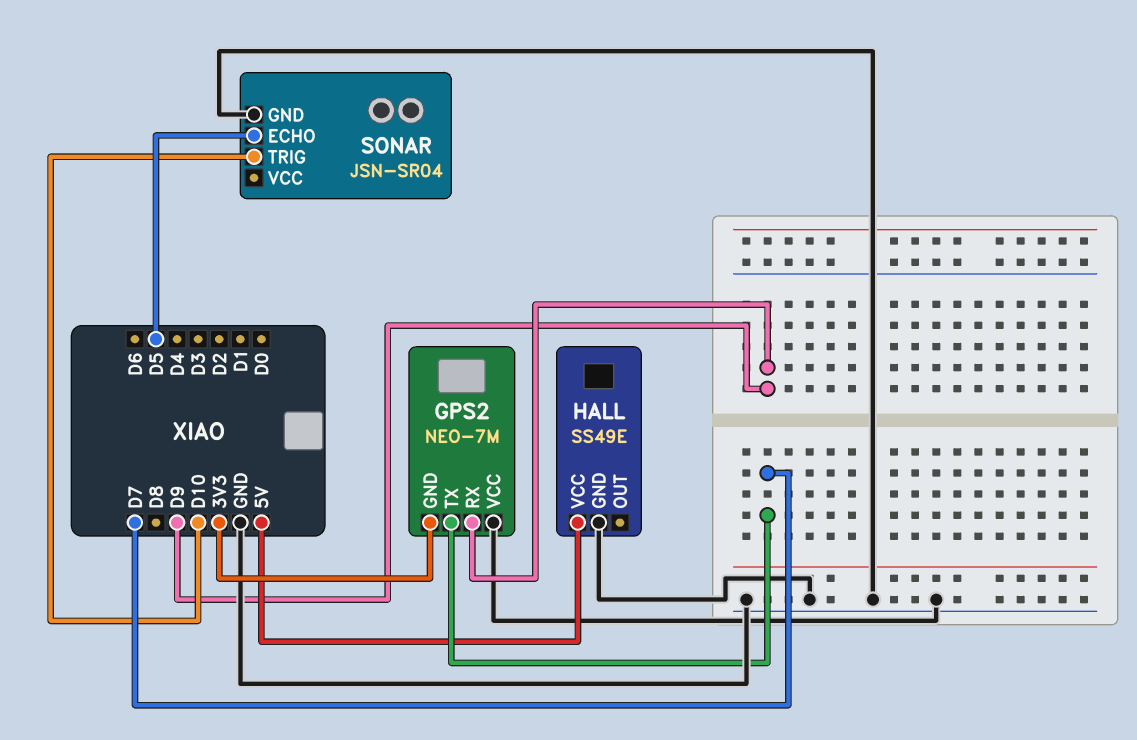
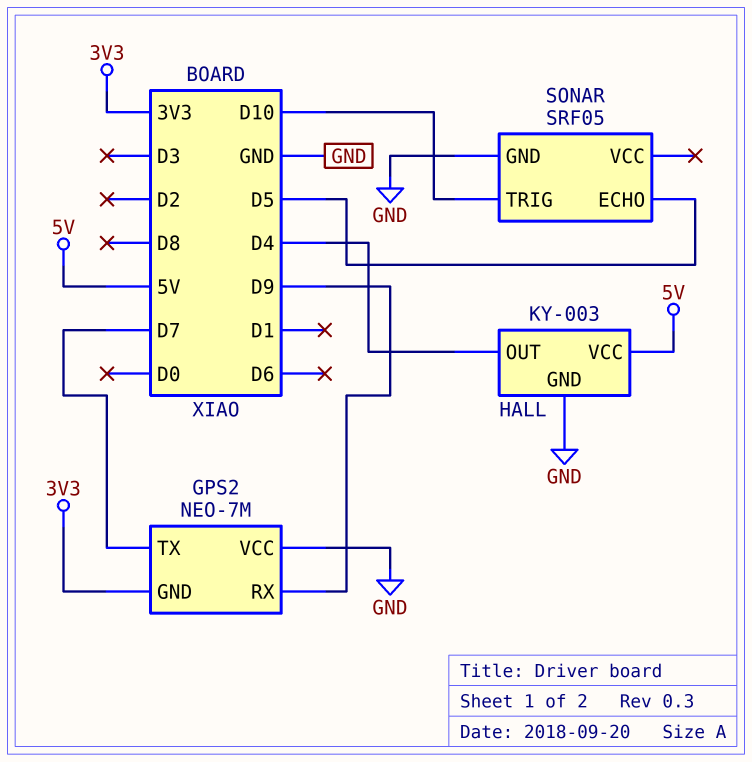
HALL: SS49E -> KY-003
HALL pin OUT: none -> D4
SONAR: JSN-SR04 -> SRF05

